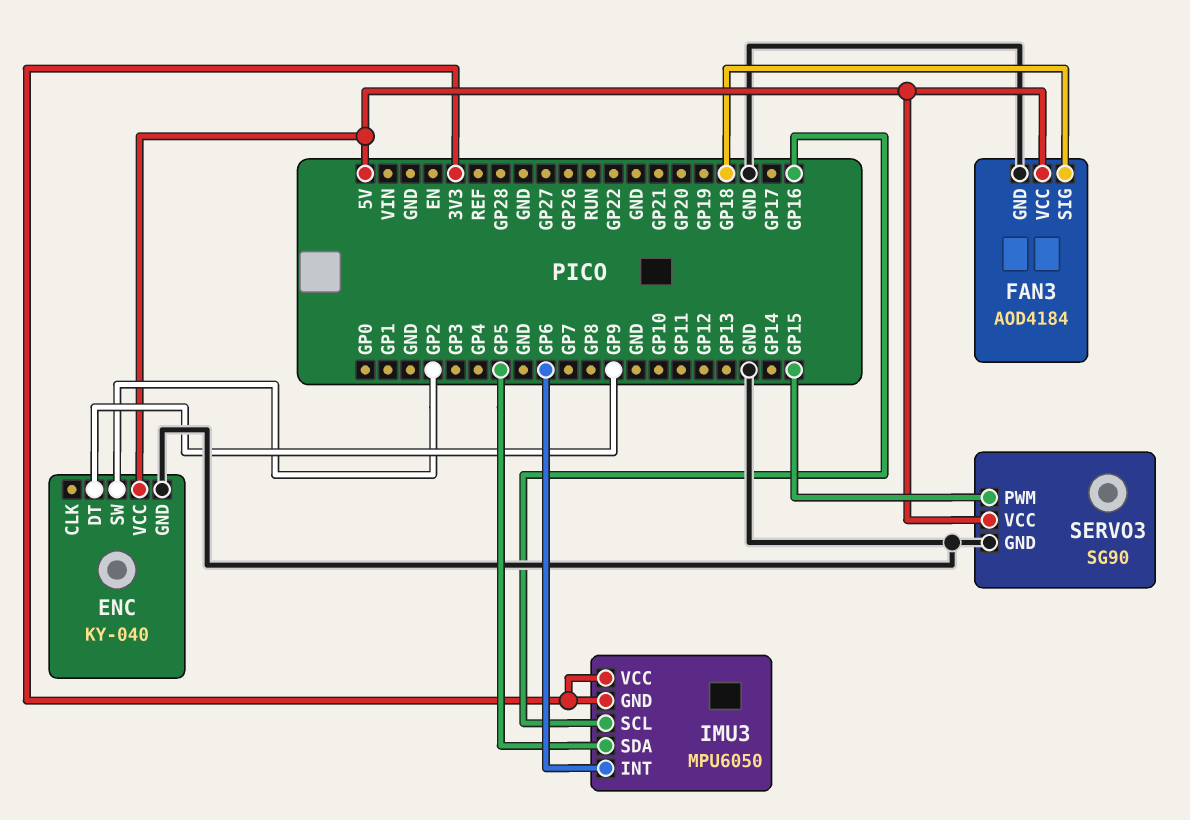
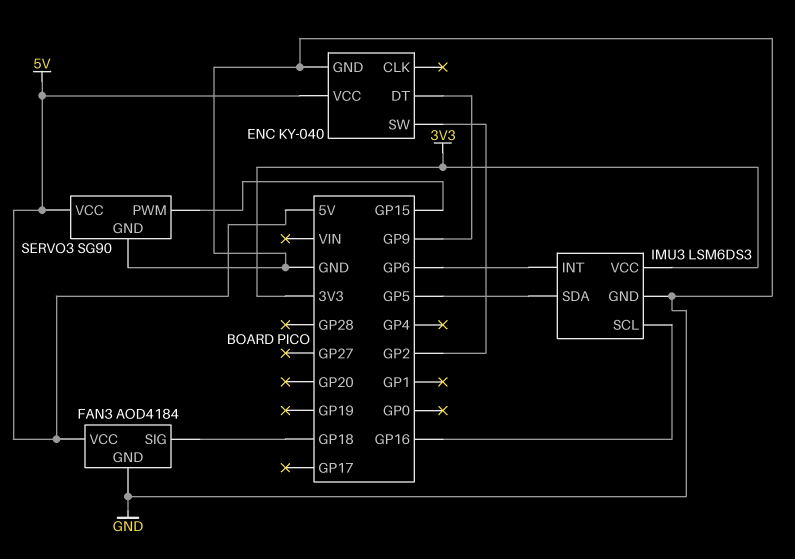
IMU3: MPU6050 -> LSM6DS3
IMU3 pin GND: 3V3 -> GND

